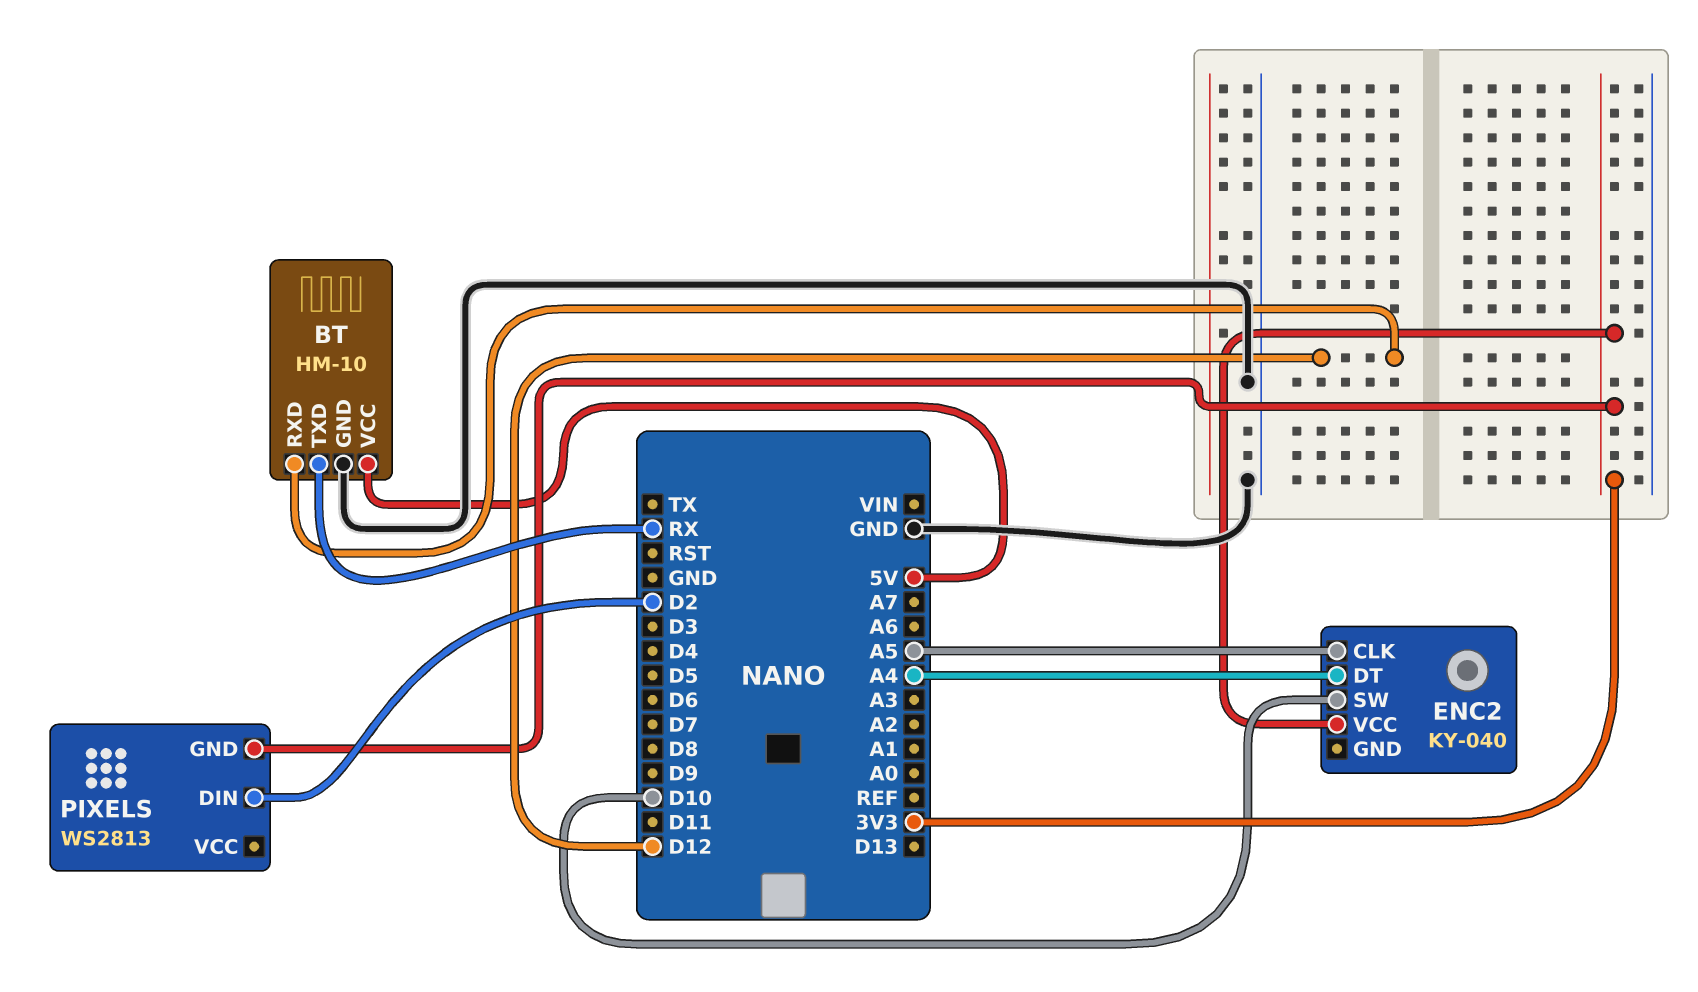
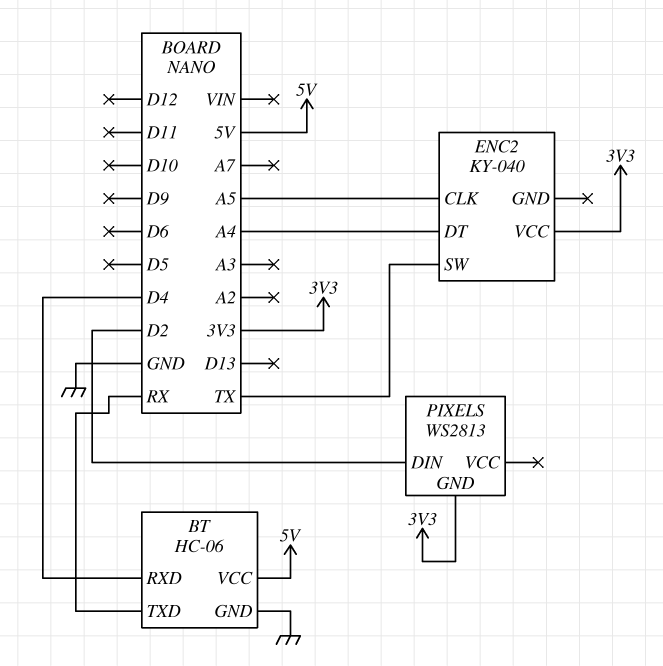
BT: HM-10 -> HC-06
BT pin RXD: D12 -> D4
ENC2 pin SW: D10 -> TX

